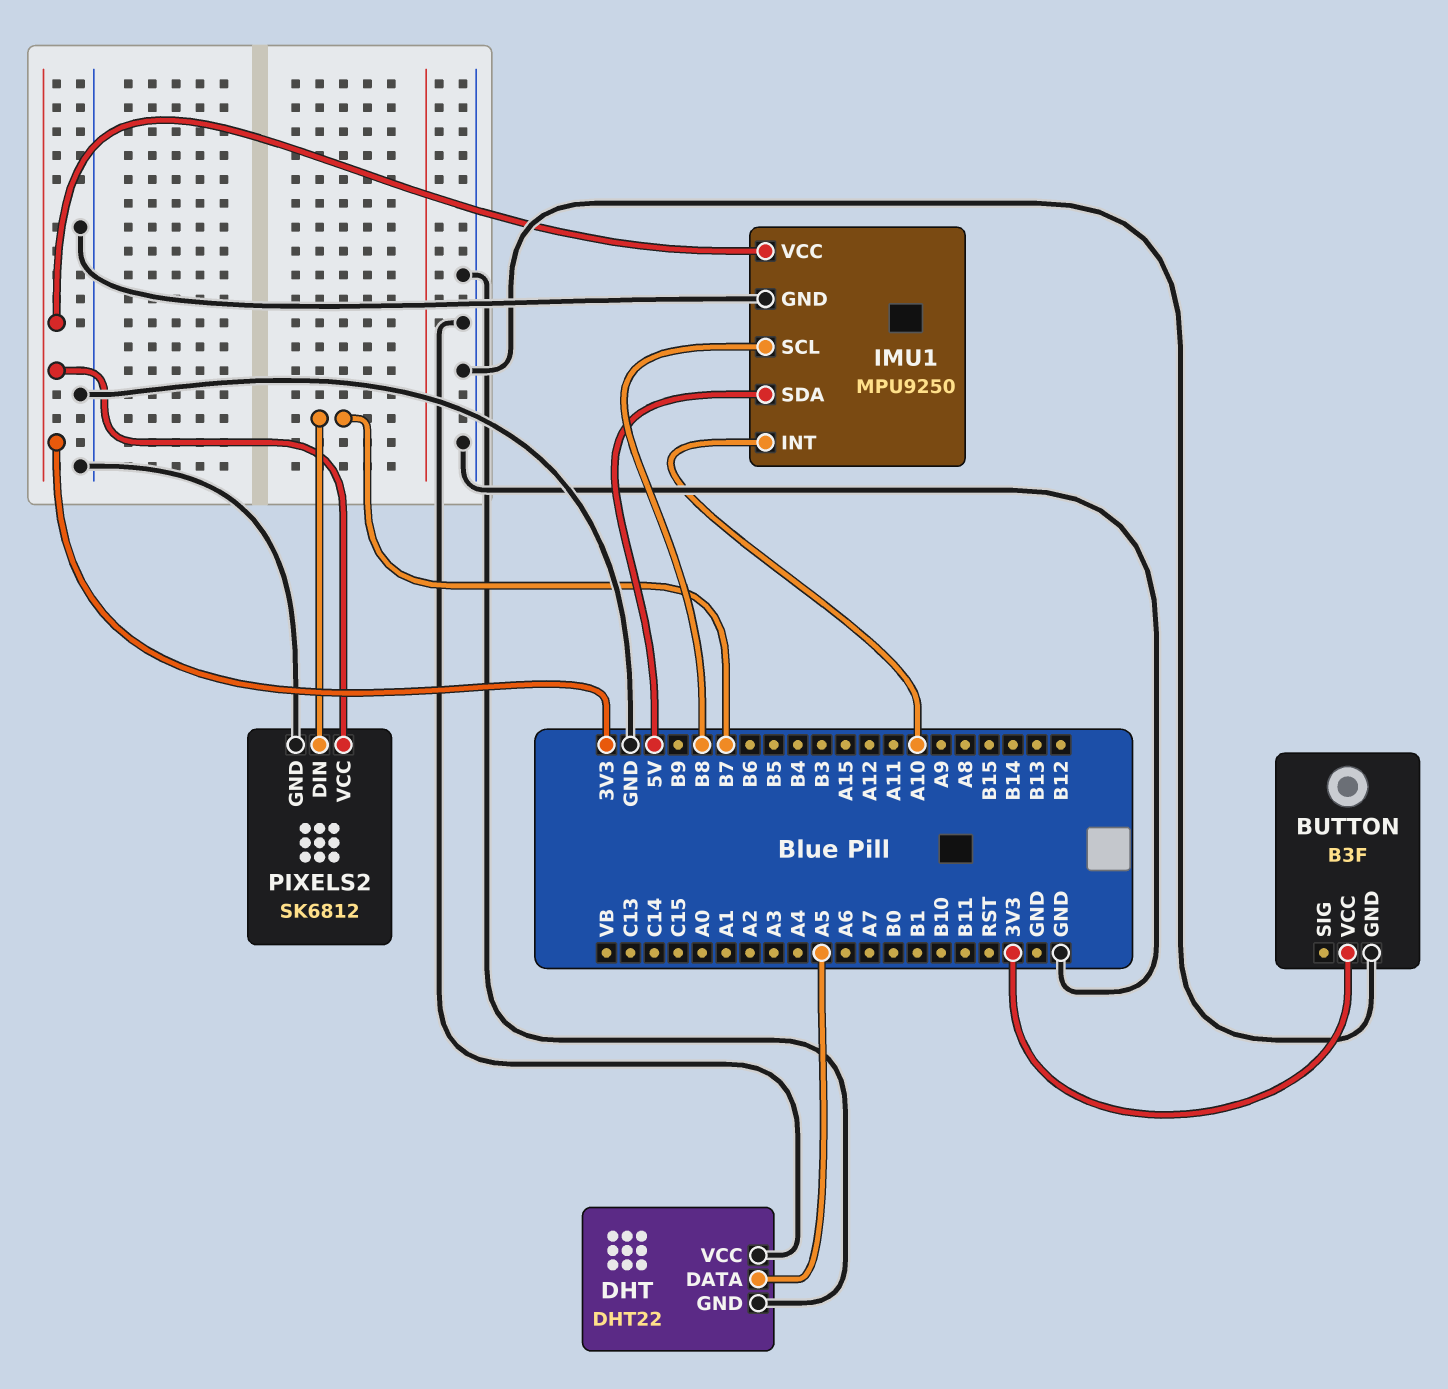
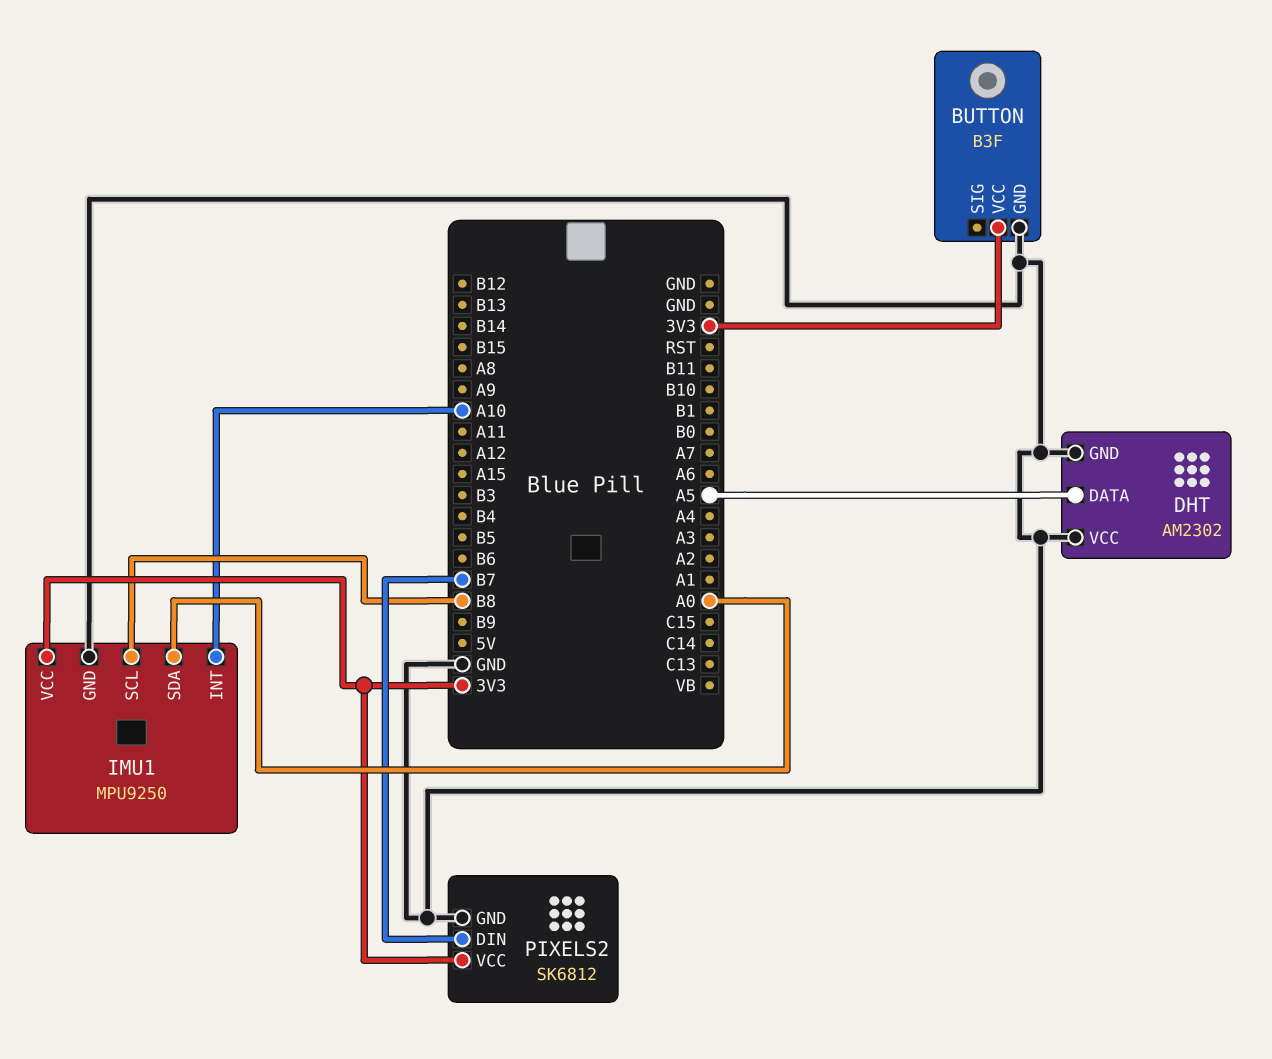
DHT: DHT22 -> AM2302
IMU1 pin SDA: 5V -> A0

